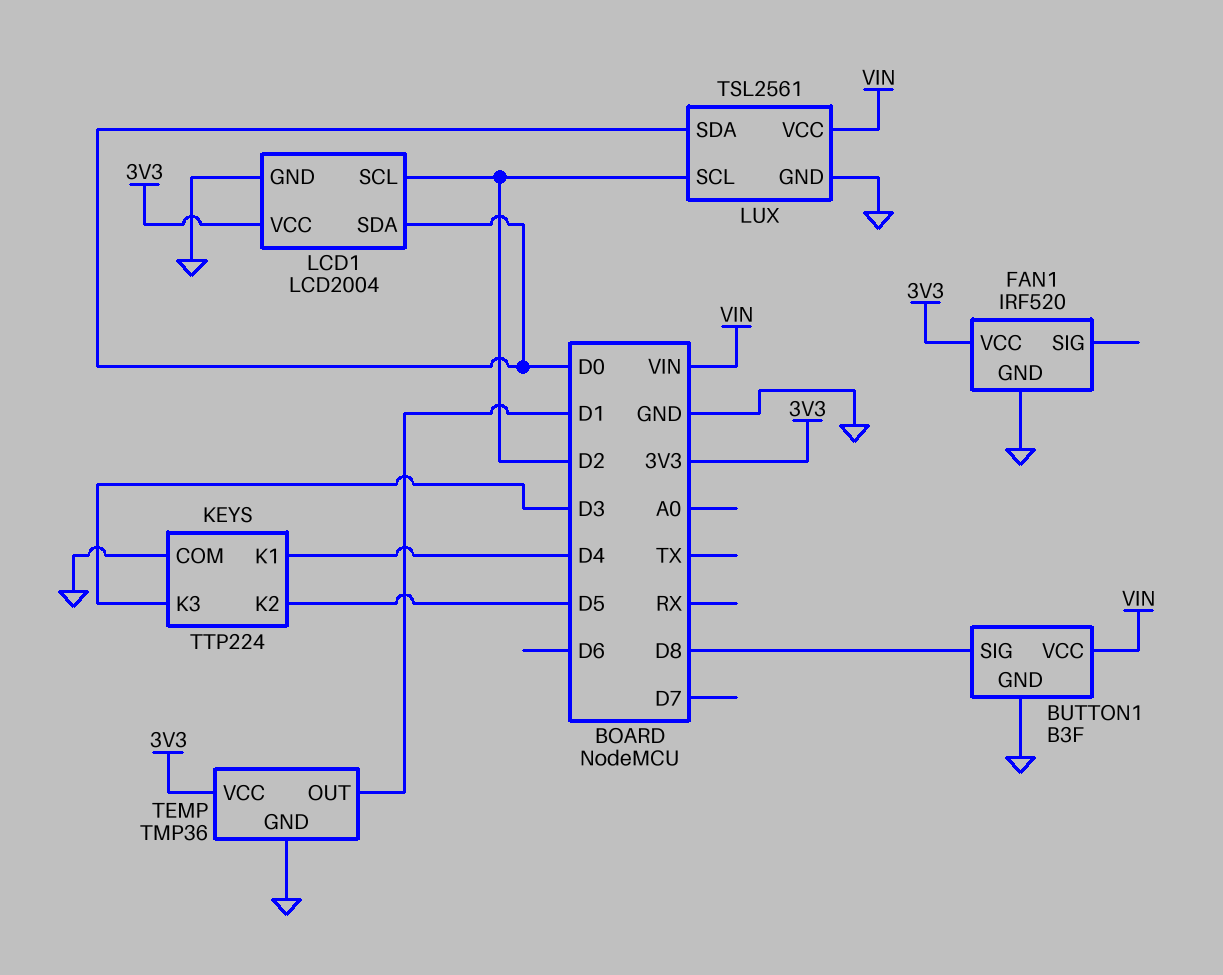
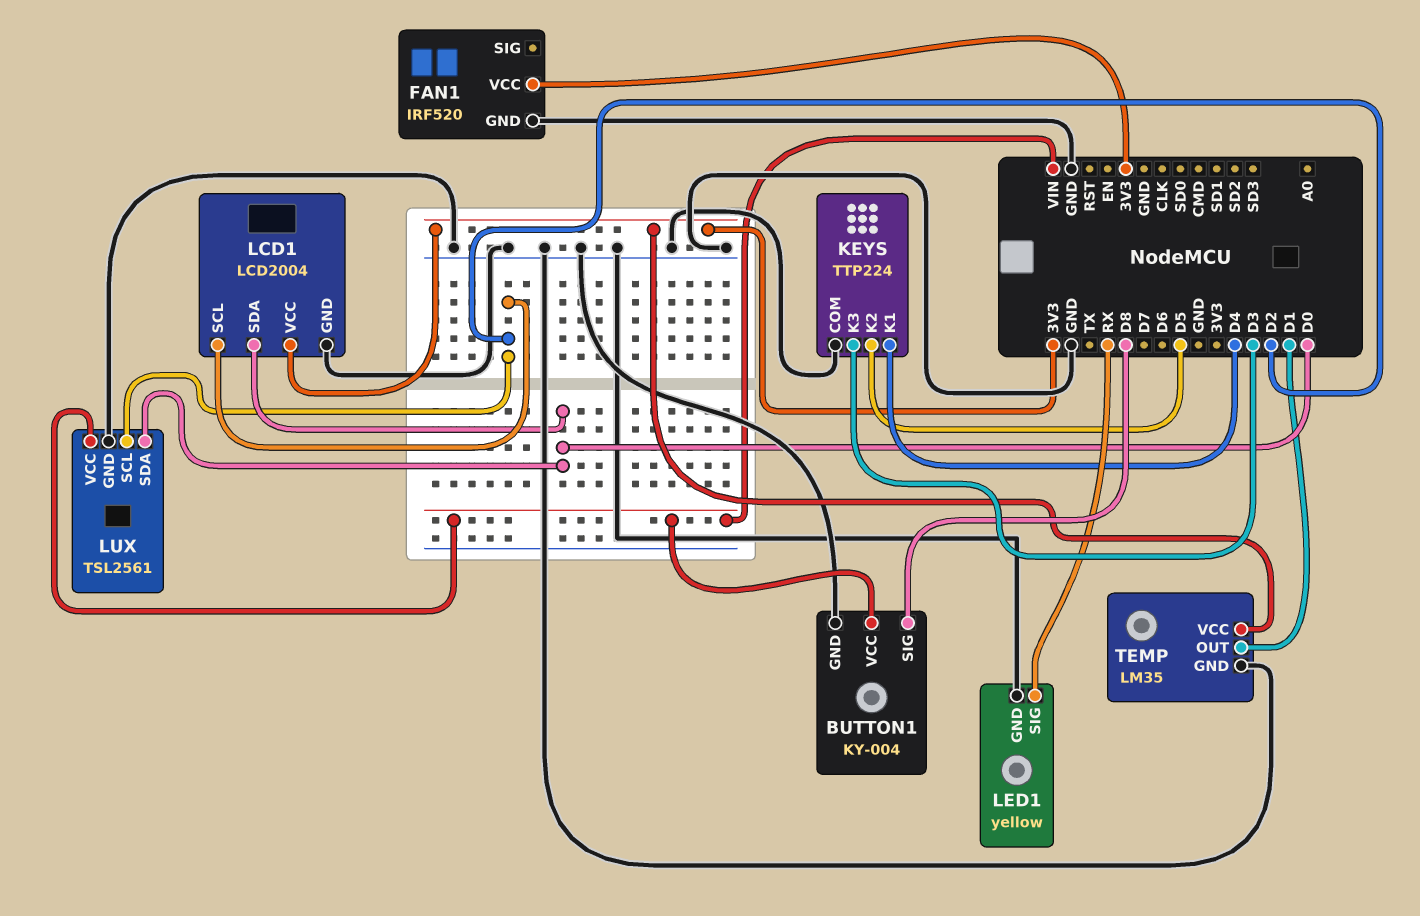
BUTTON1: B3F -> KY-004
LED1: none -> yellow
LED1 pin GND: none -> GND
LED1 pin SIG: none -> RX
TEMP: TMP36 -> LM35

